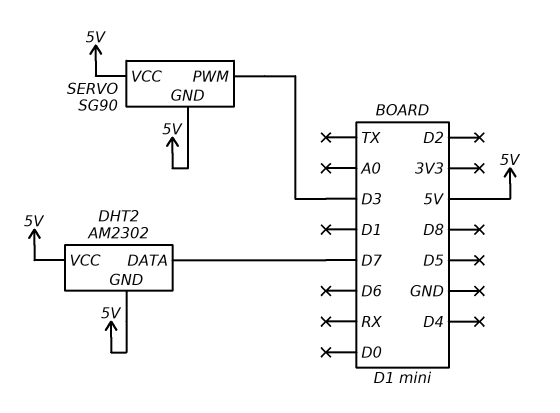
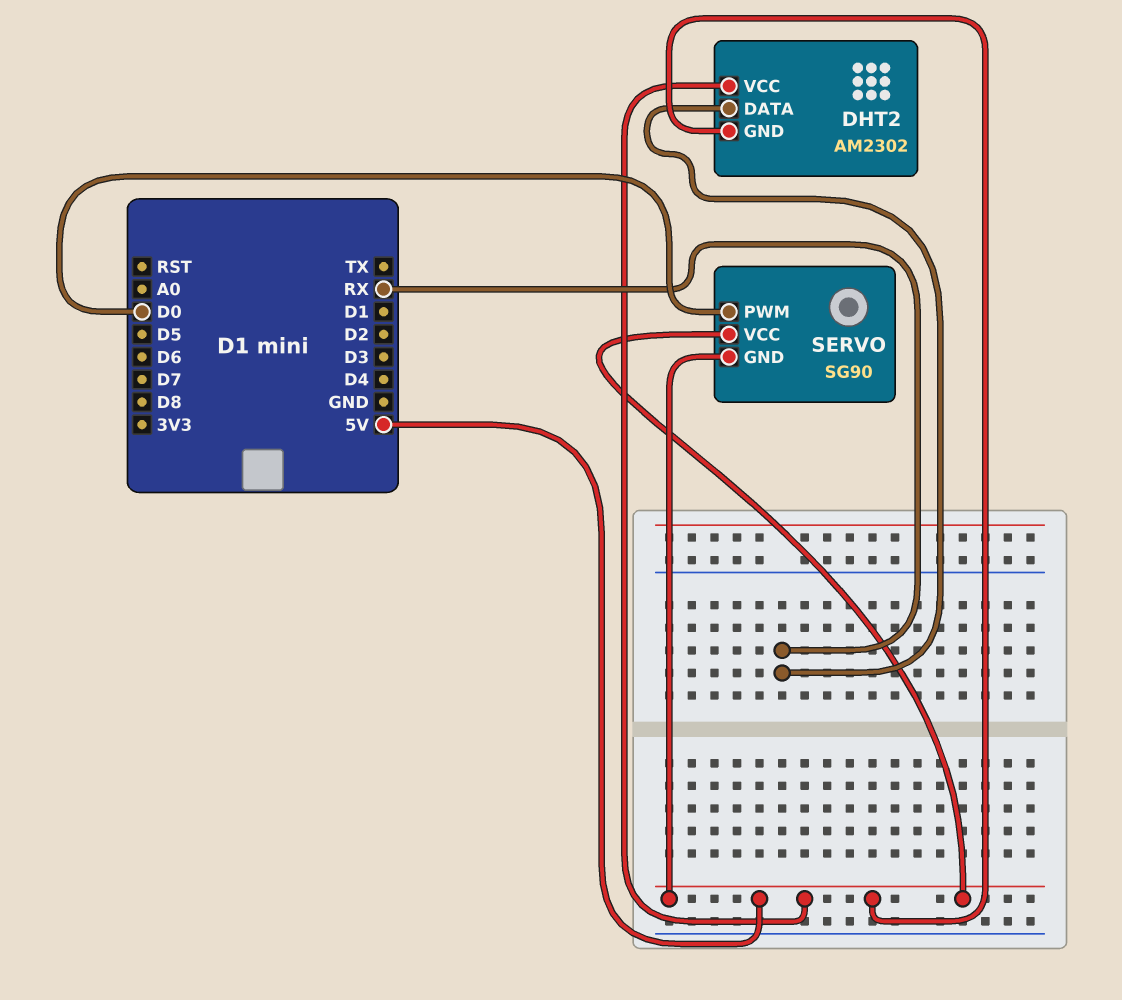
DHT2 pin DATA: D7 -> RX
SERVO pin PWM: D3 -> D0

